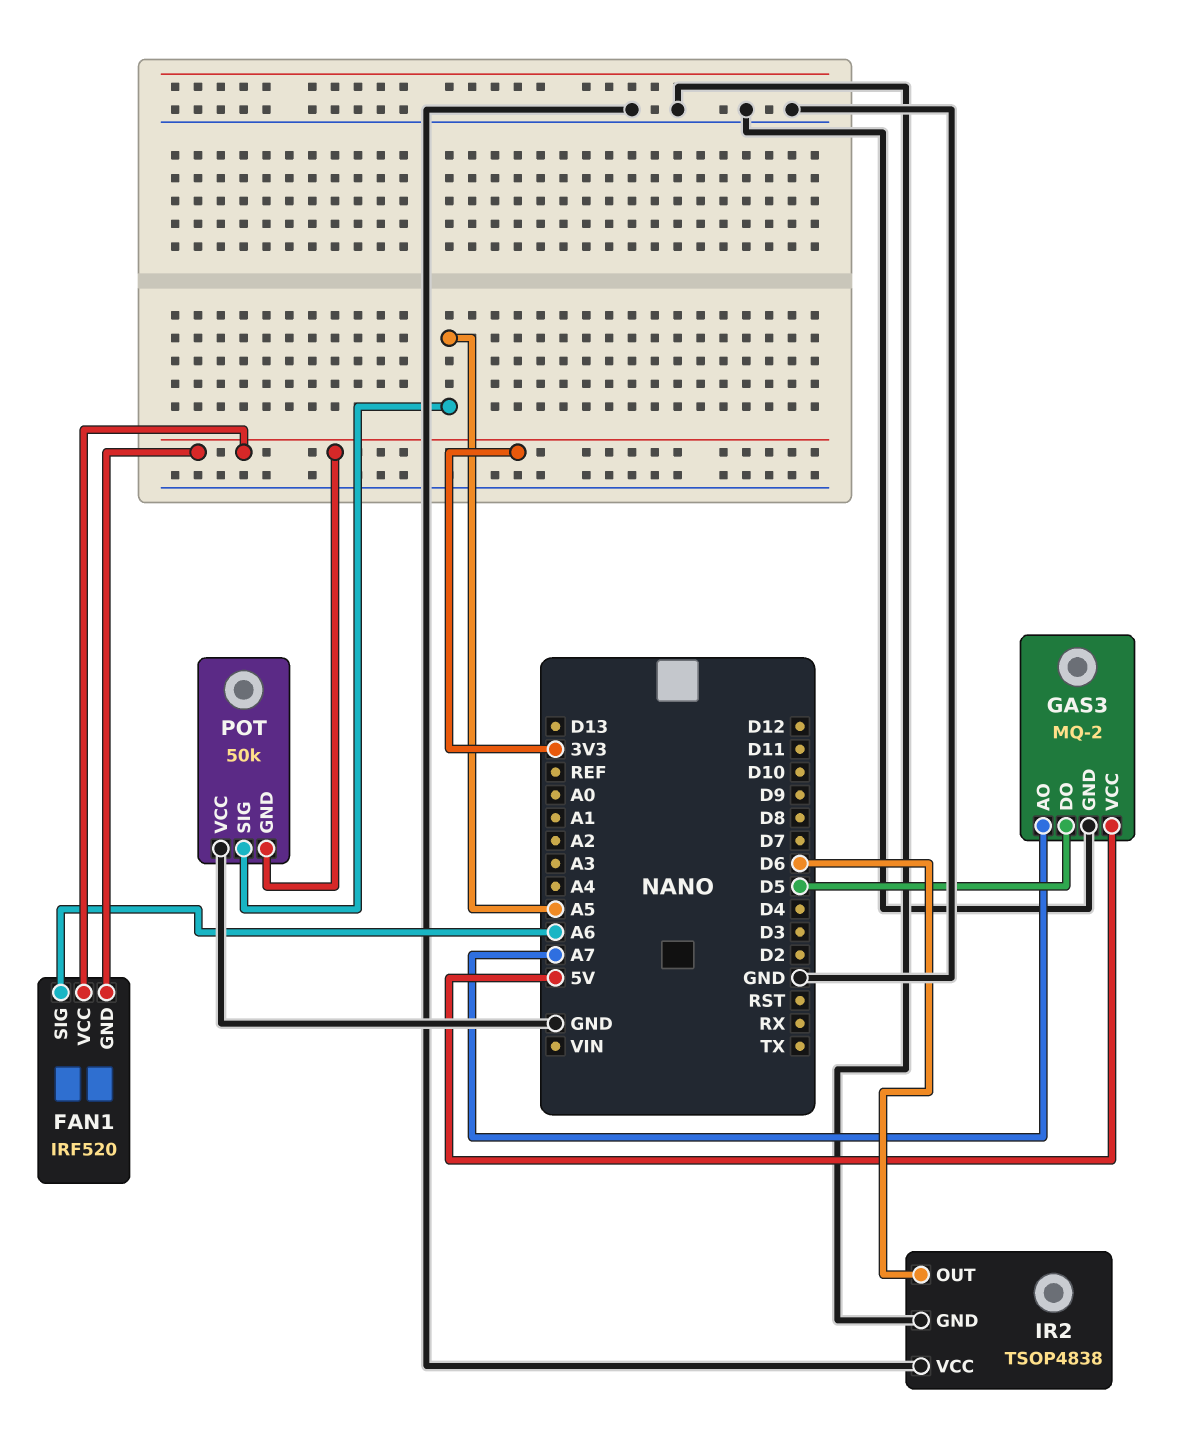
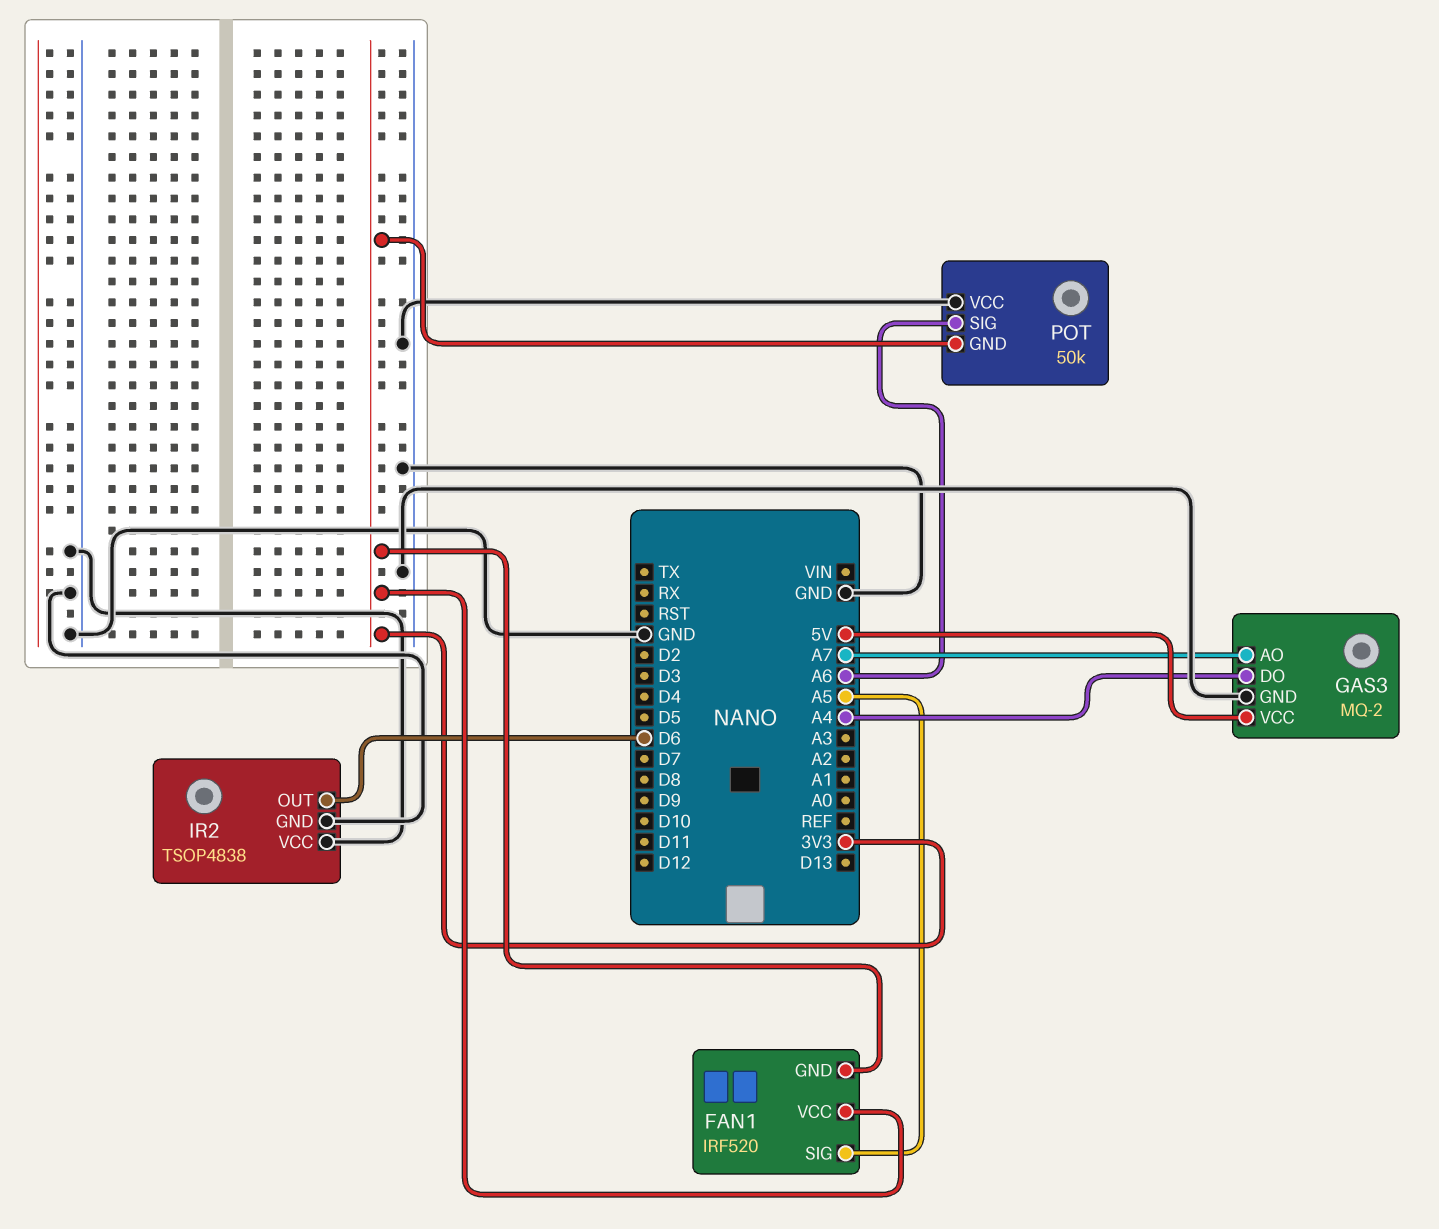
FAN1 pin SIG: A6 -> A5
GAS3 pin DO: D5 -> A4
POT pin SIG: A5 -> A6

